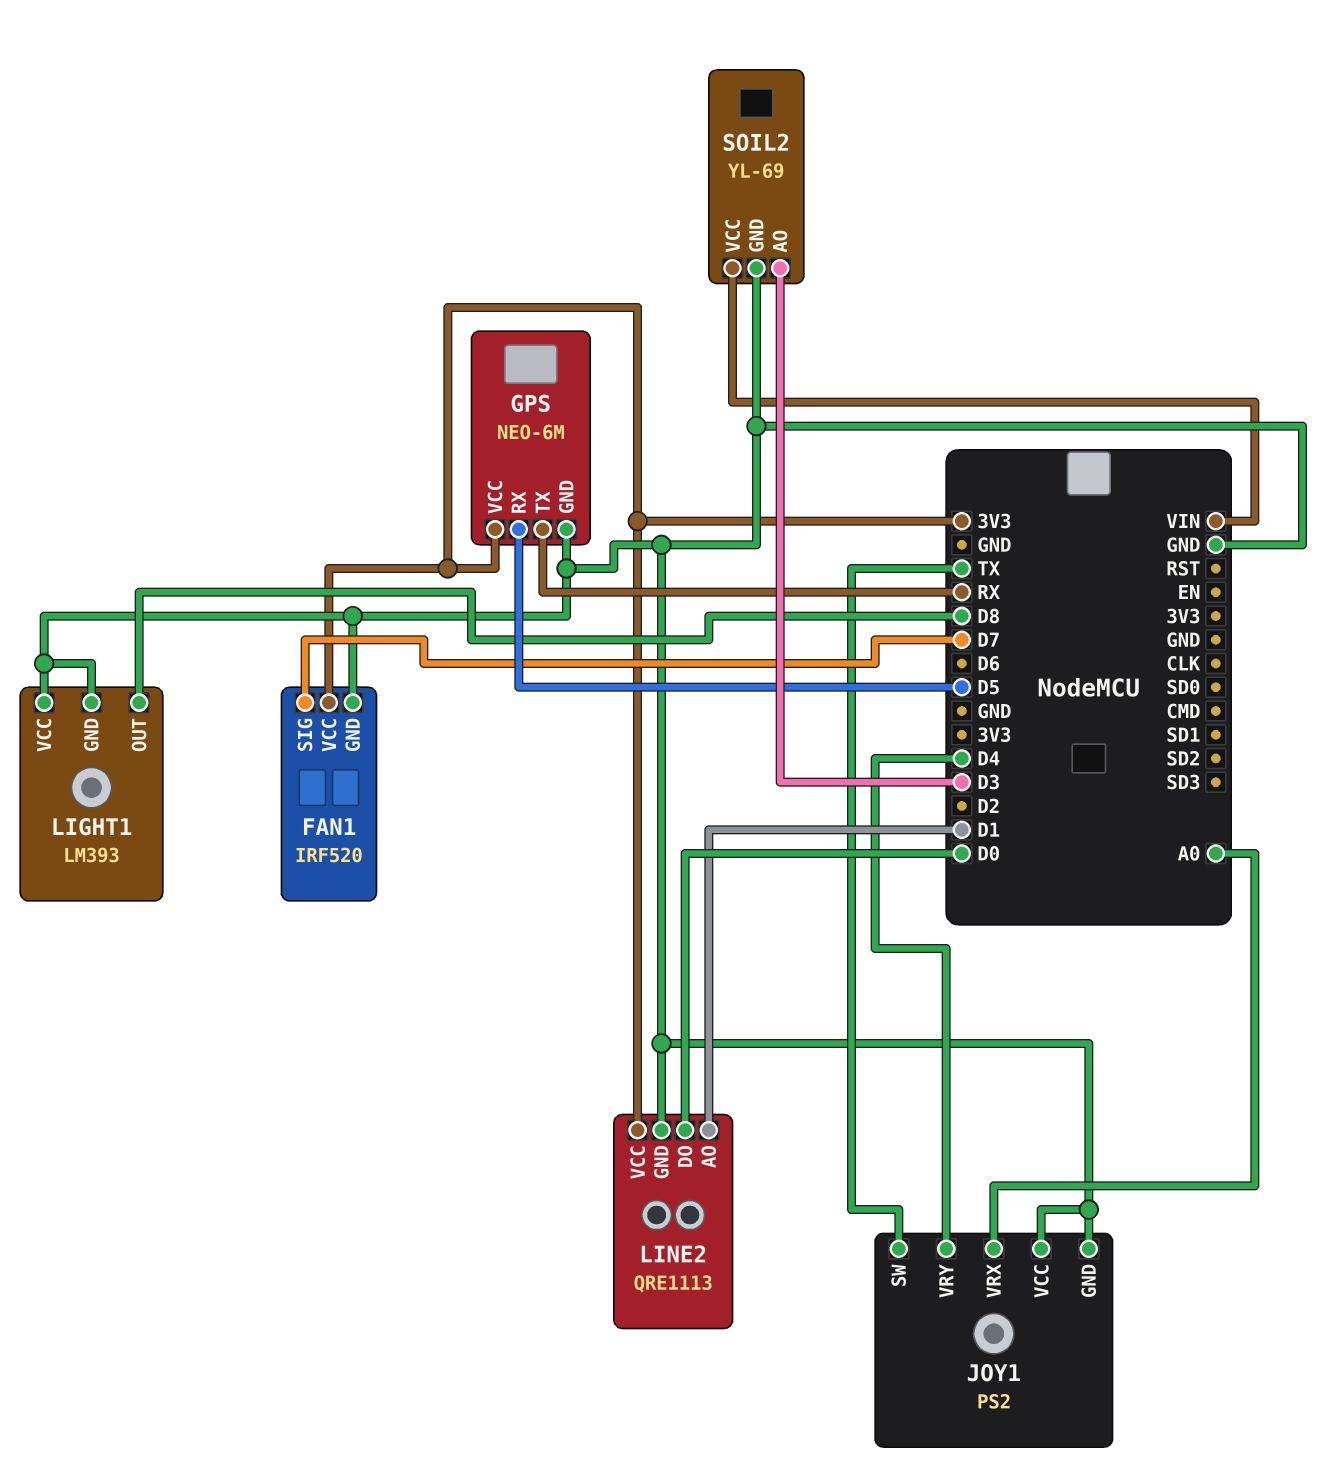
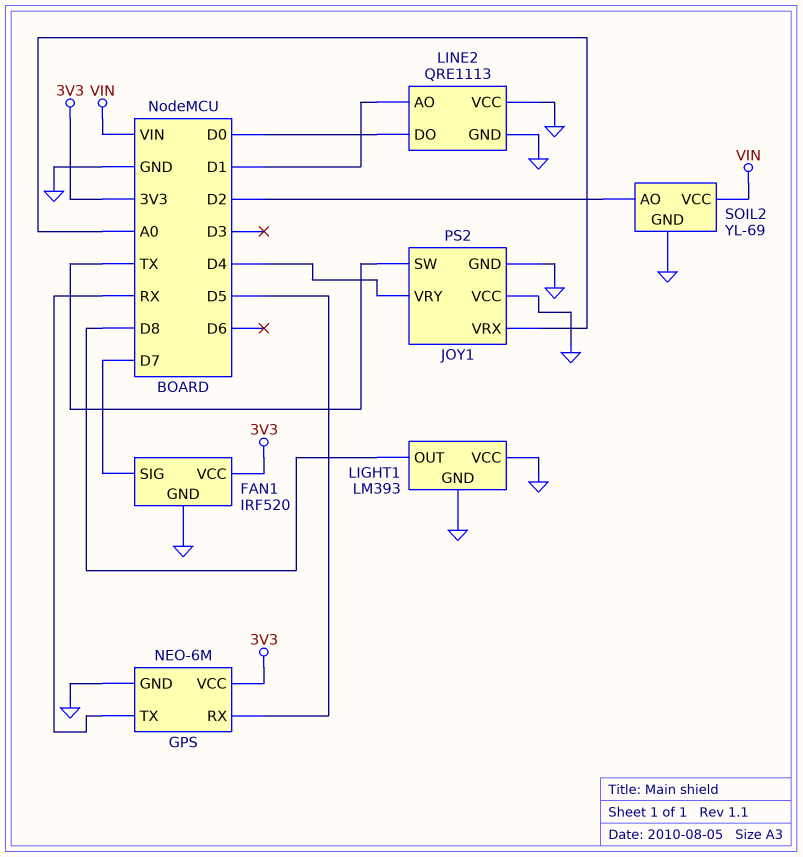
LINE2 pin VCC: 3V3 -> GND
SOIL2 pin AO: D3 -> D2

